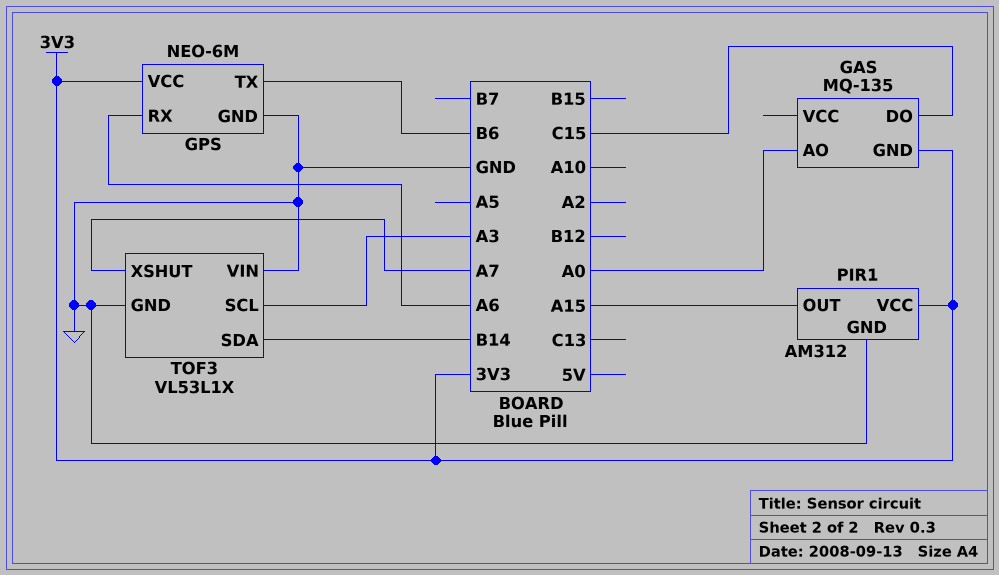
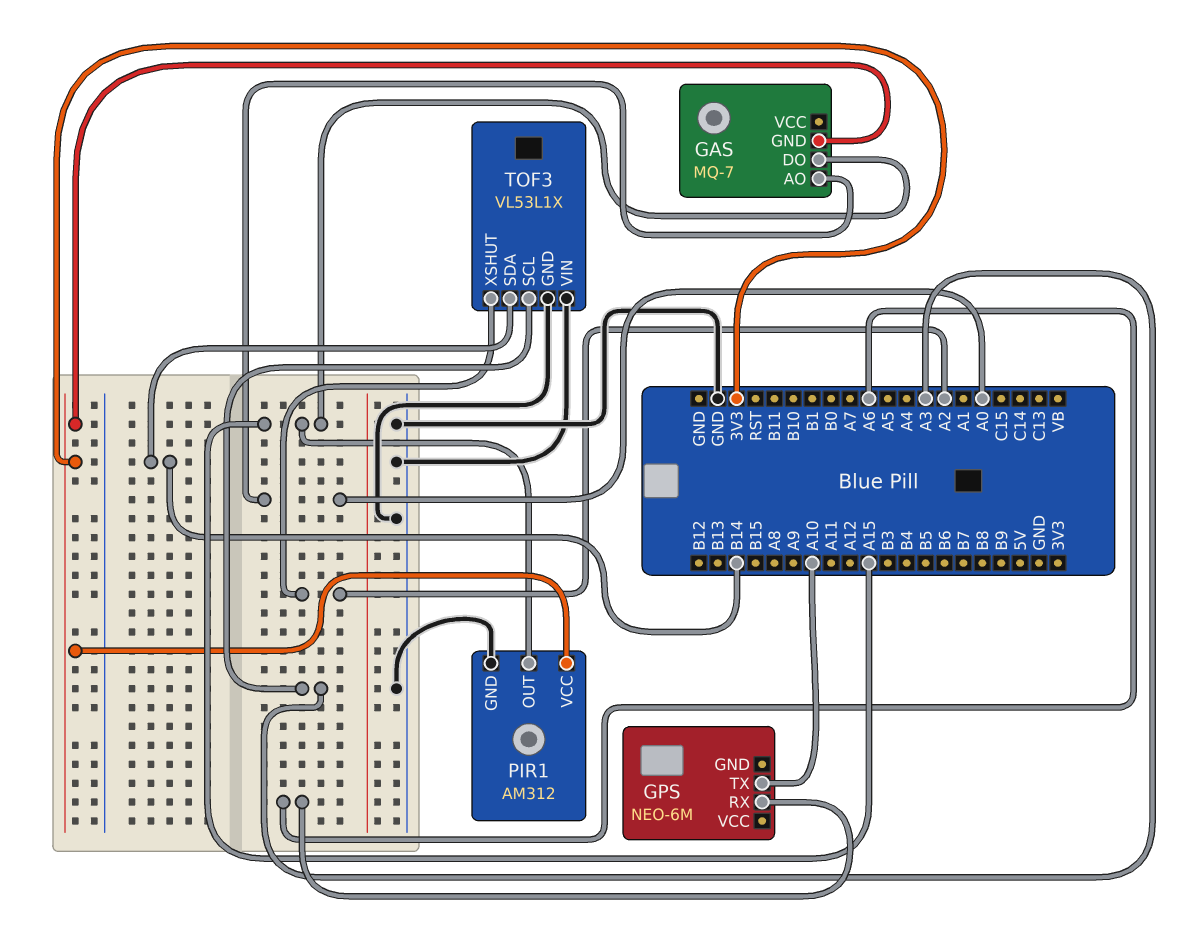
GAS: MQ-135 -> MQ-7
GAS pin DO: C15 -> A15
GPS pin GND: GND -> none
GPS pin TX: B6 -> A10
GPS pin VCC: 3V3 -> none
TOF3 pin XSHUT: A7 -> A2

